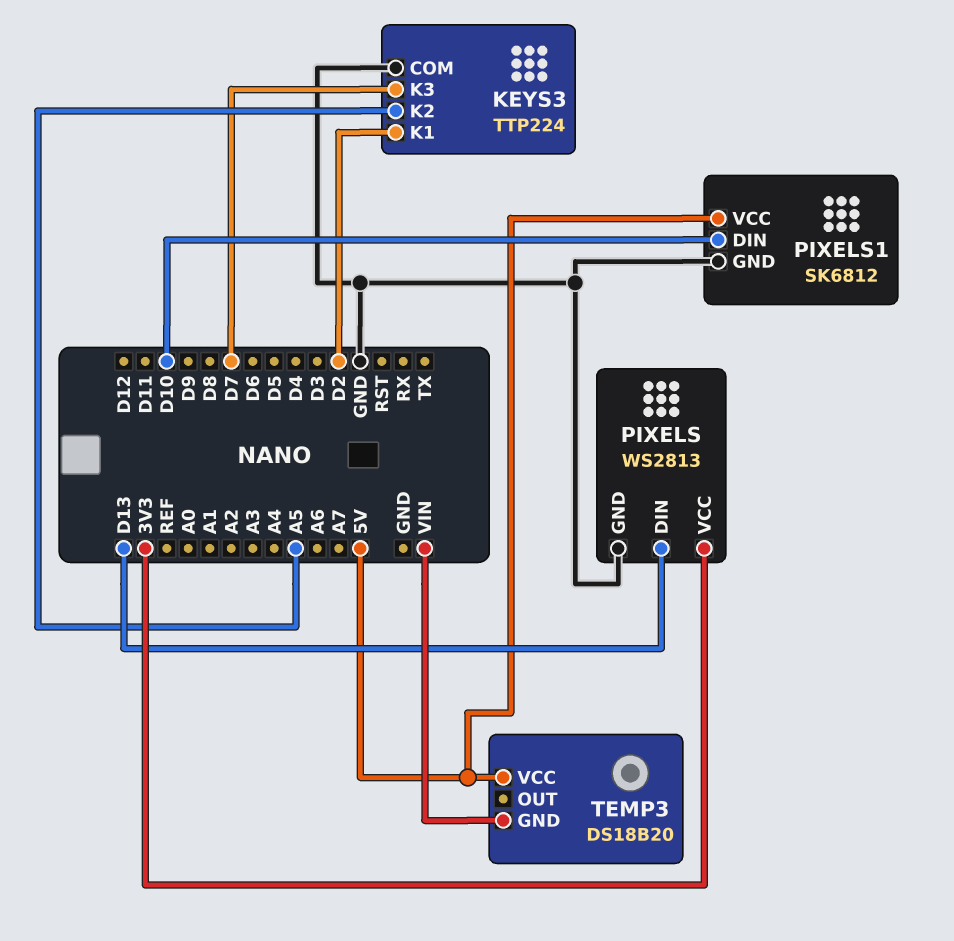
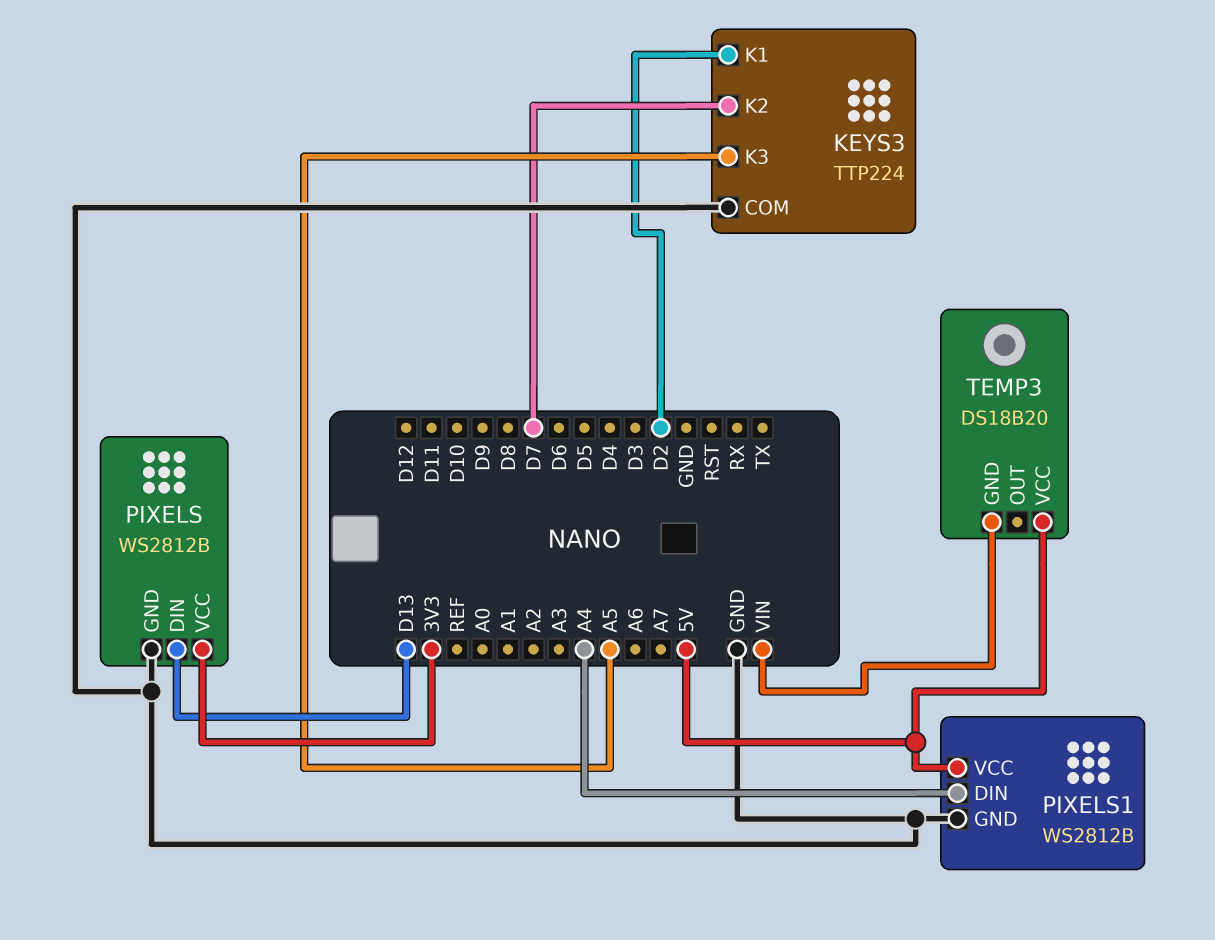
KEYS3 pin K2: A5 -> D7
KEYS3 pin K3: D7 -> A5
PIXELS: WS2813 -> WS2812B
PIXELS1: SK6812 -> WS2812B
PIXELS1 pin DIN: D10 -> A4

